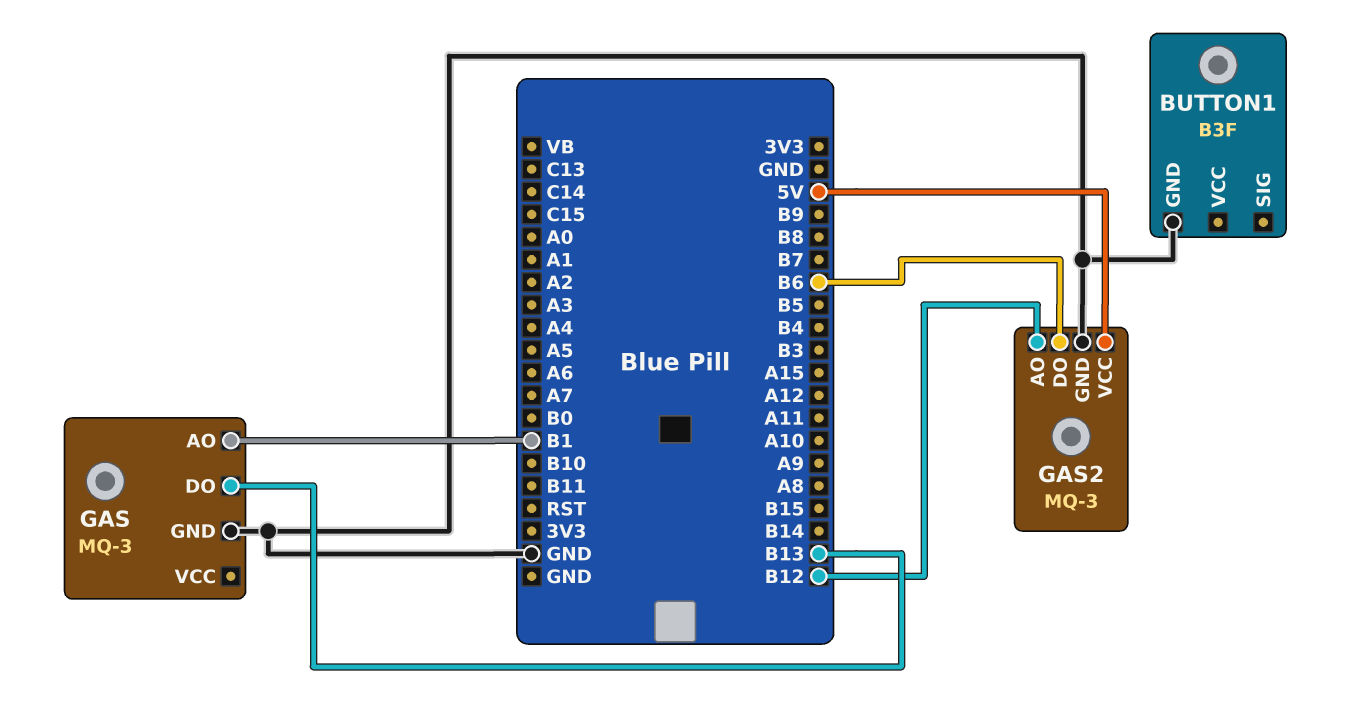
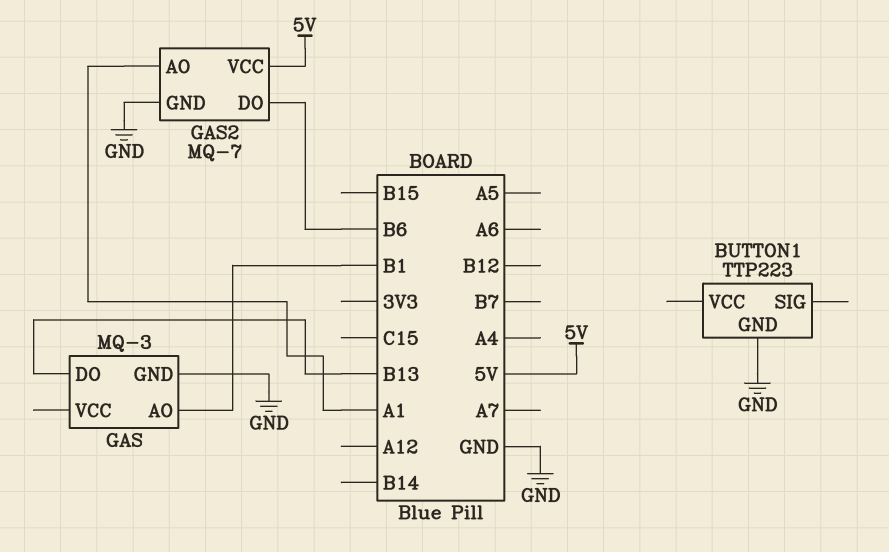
BUTTON1: B3F -> TTP223
GAS2: MQ-3 -> MQ-7
GAS2 pin AO: B12 -> A1

